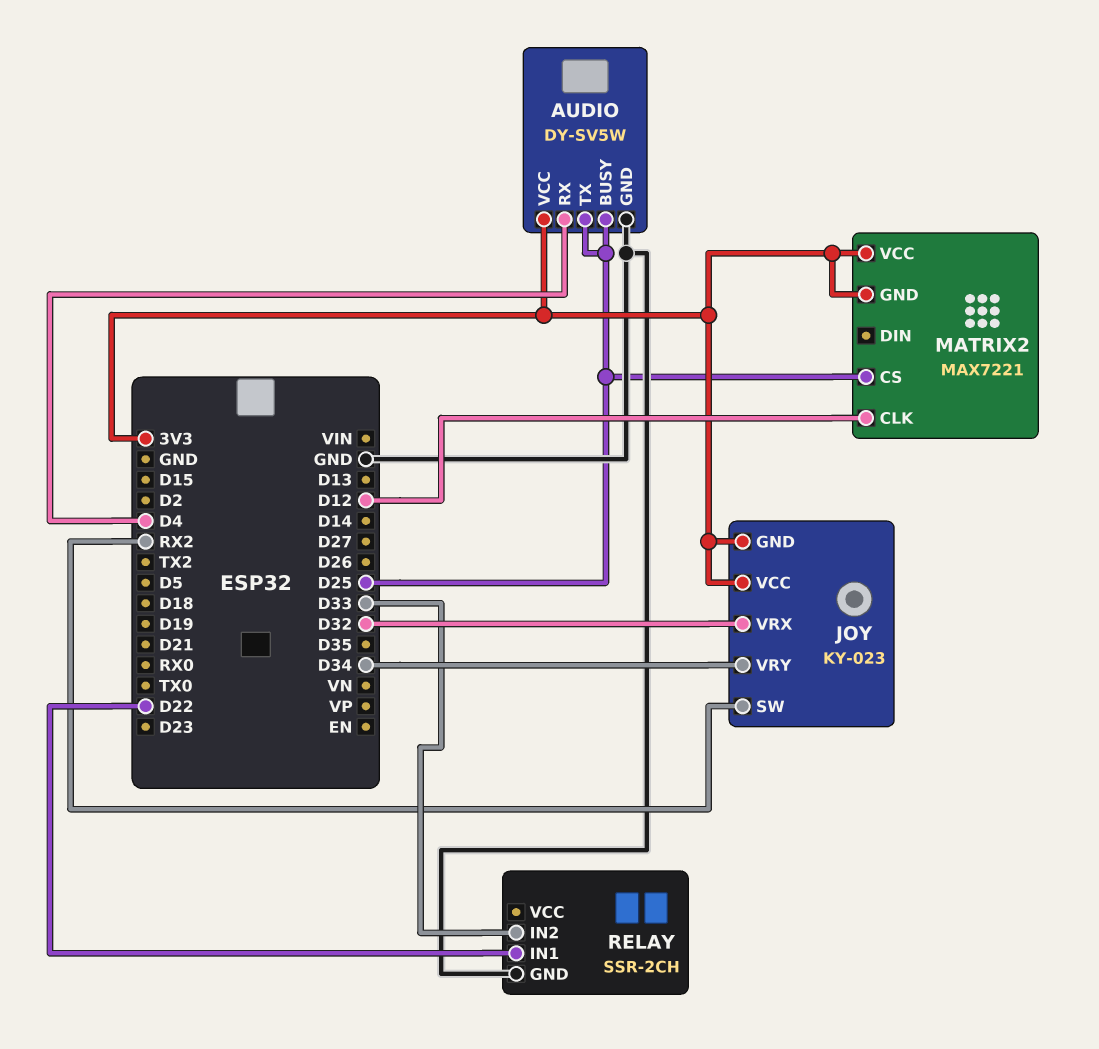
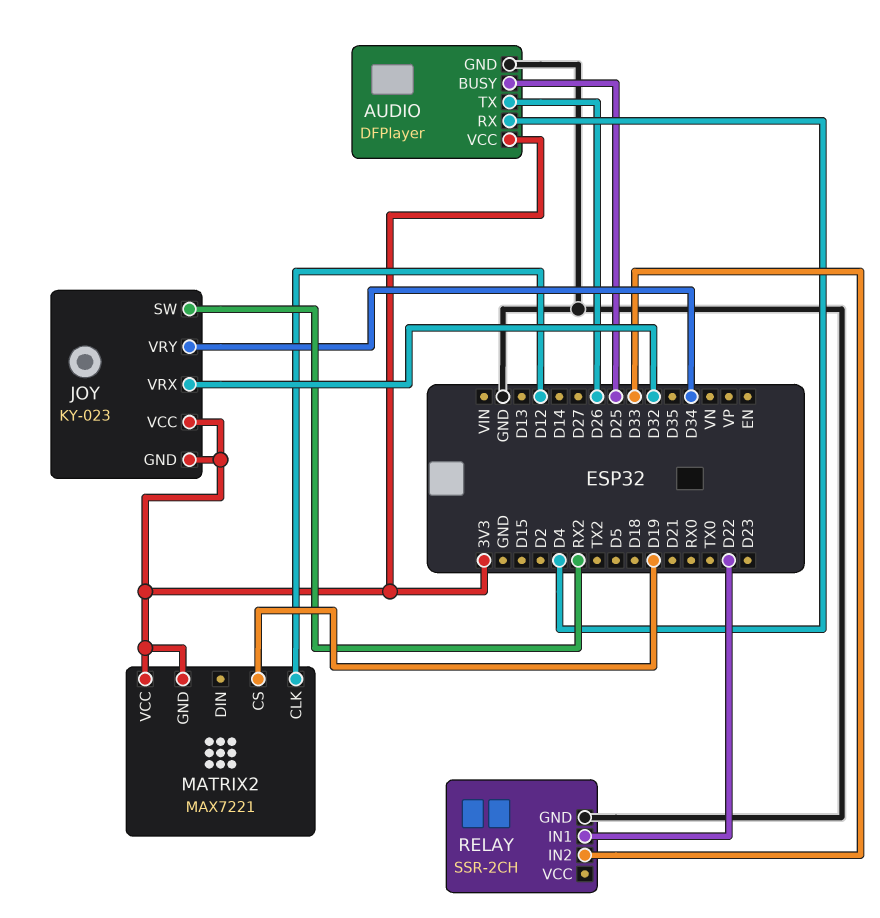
AUDIO: DY-SV5W -> DFPlayer
AUDIO pin TX: D25 -> D26
MATRIX2 pin CS: D25 -> D19

